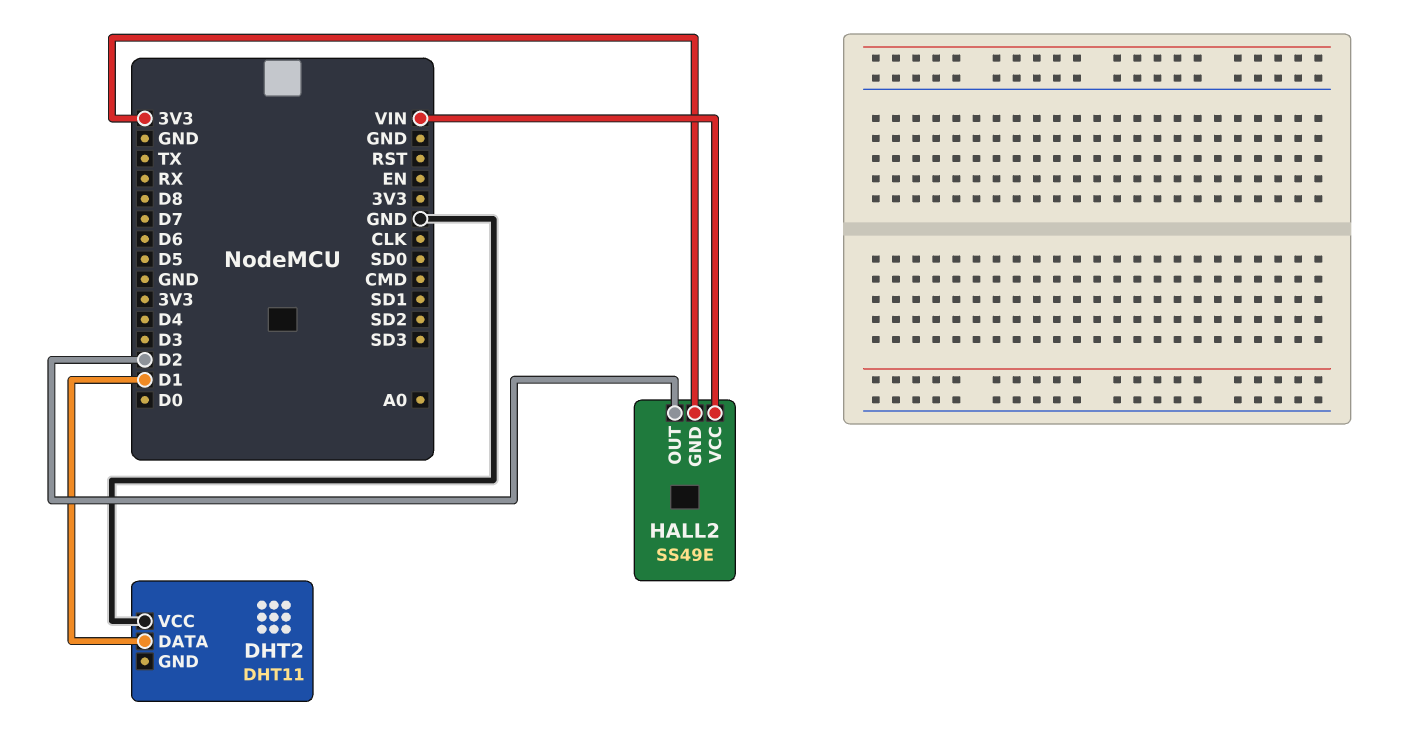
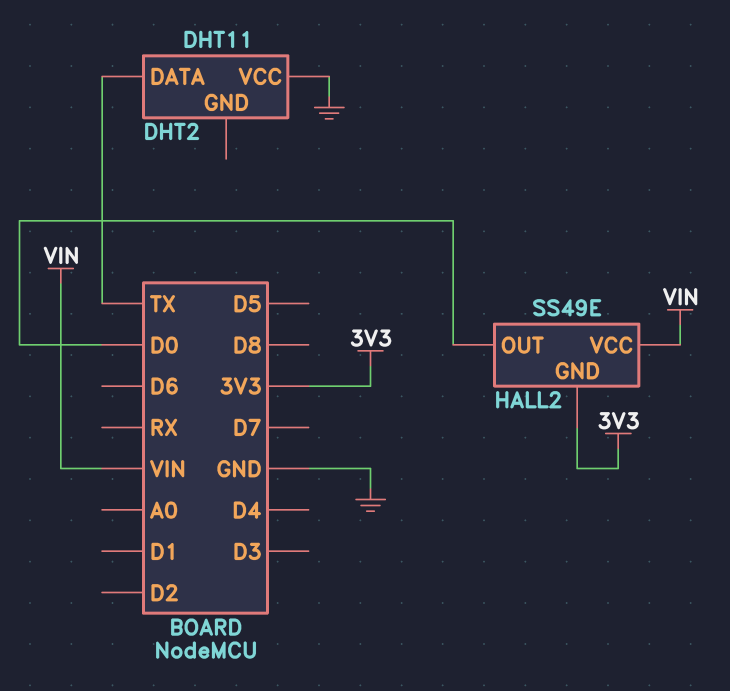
DHT2 pin DATA: D1 -> TX
HALL2 pin OUT: D2 -> D0

